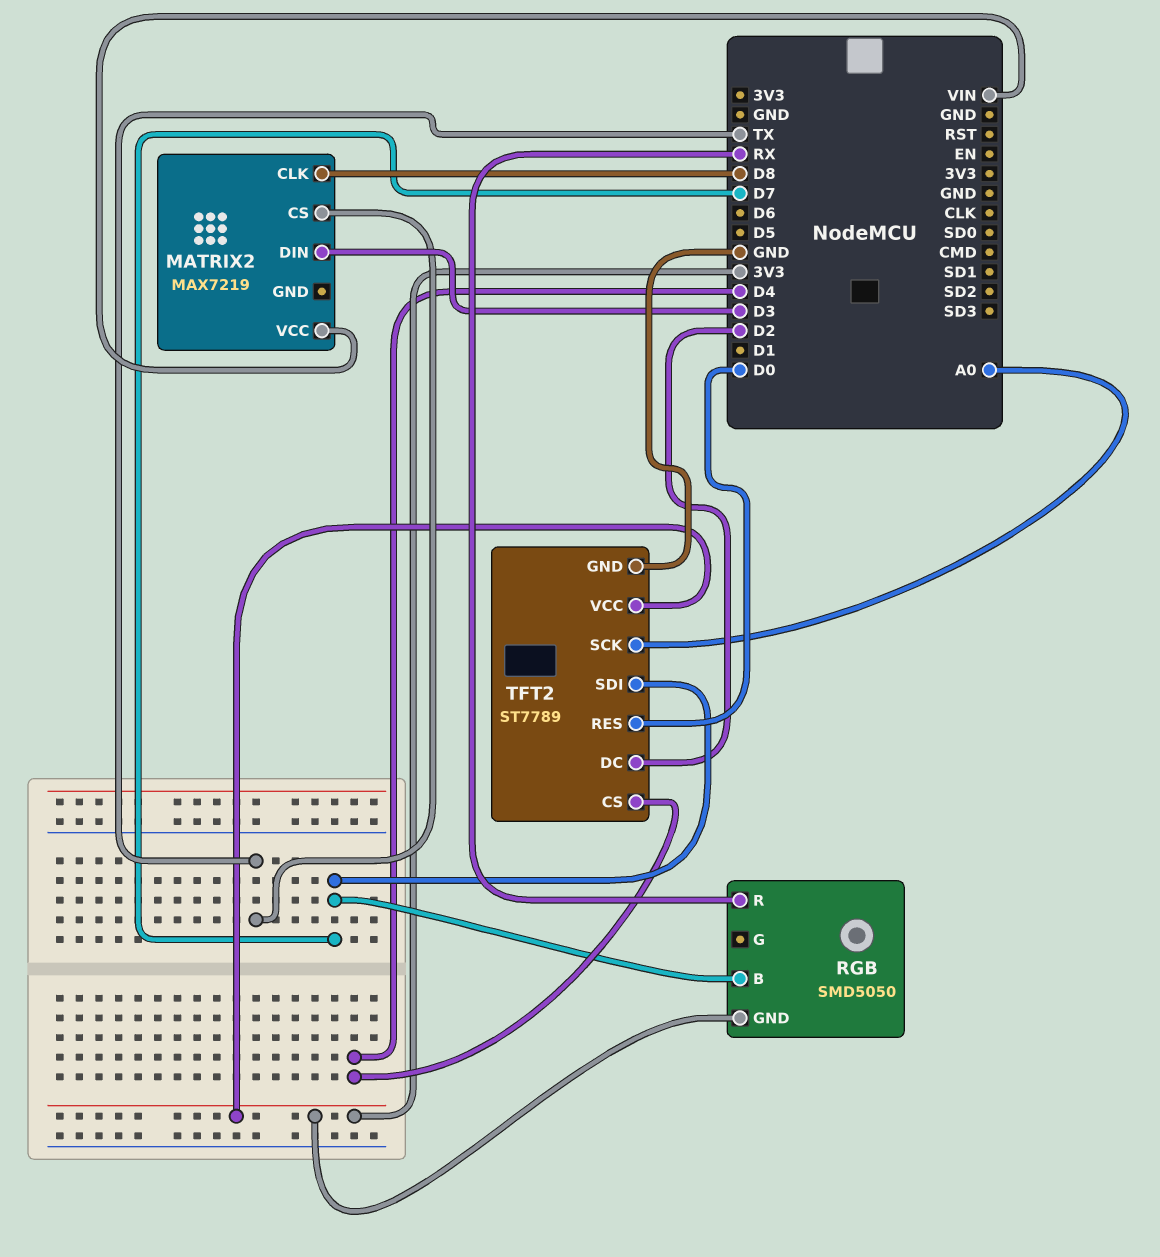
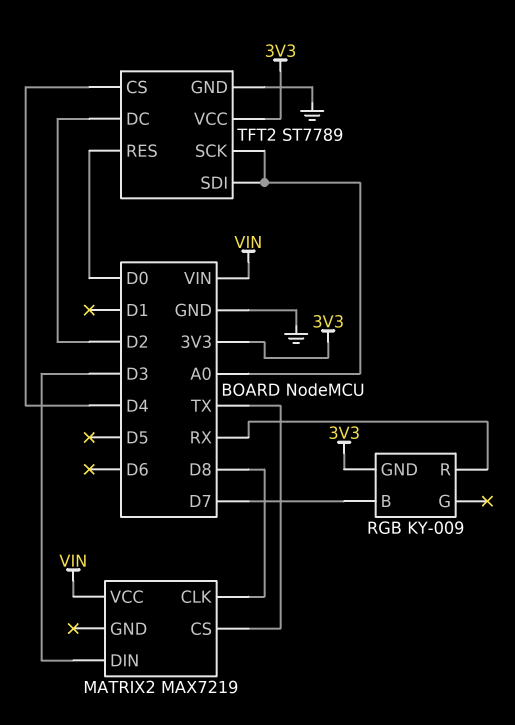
RGB: SMD5050 -> KY-009
TFT2 pin SDI: D7 -> A0

